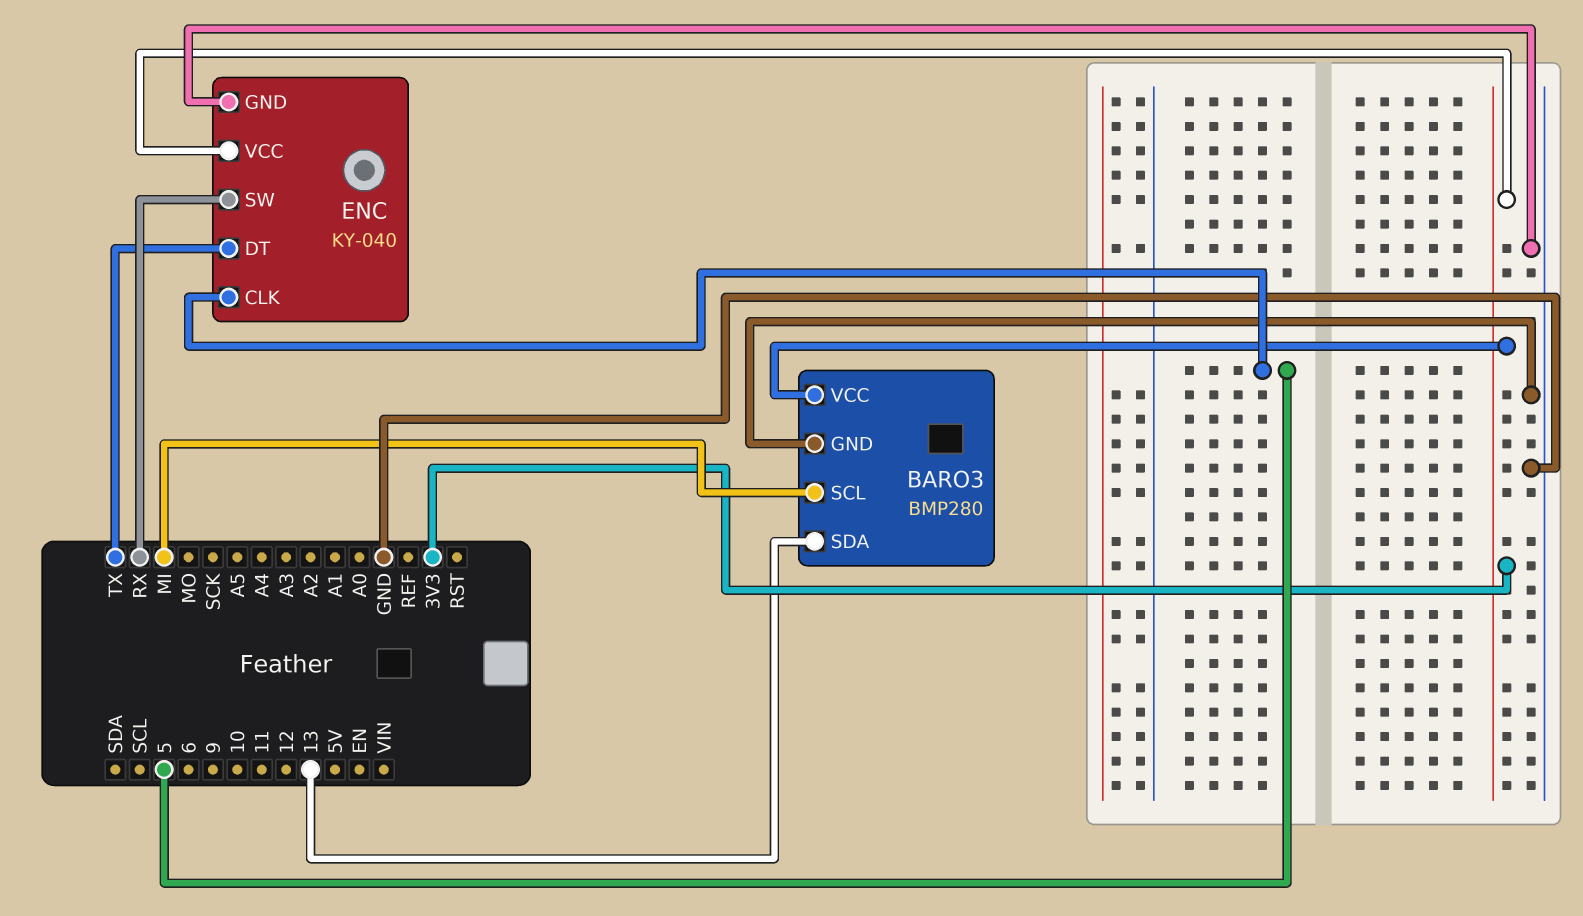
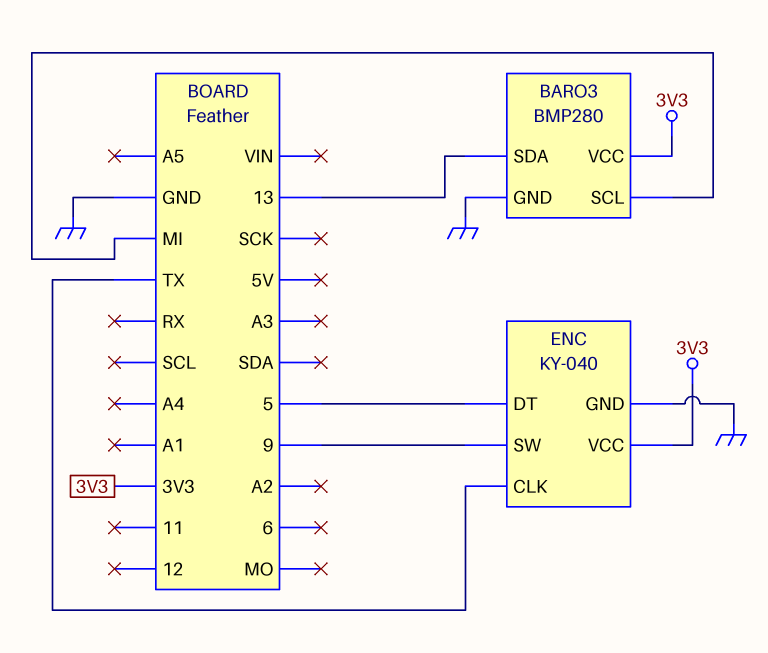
ENC pin CLK: 5 -> TX
ENC pin DT: TX -> 5
ENC pin SW: RX -> 9

